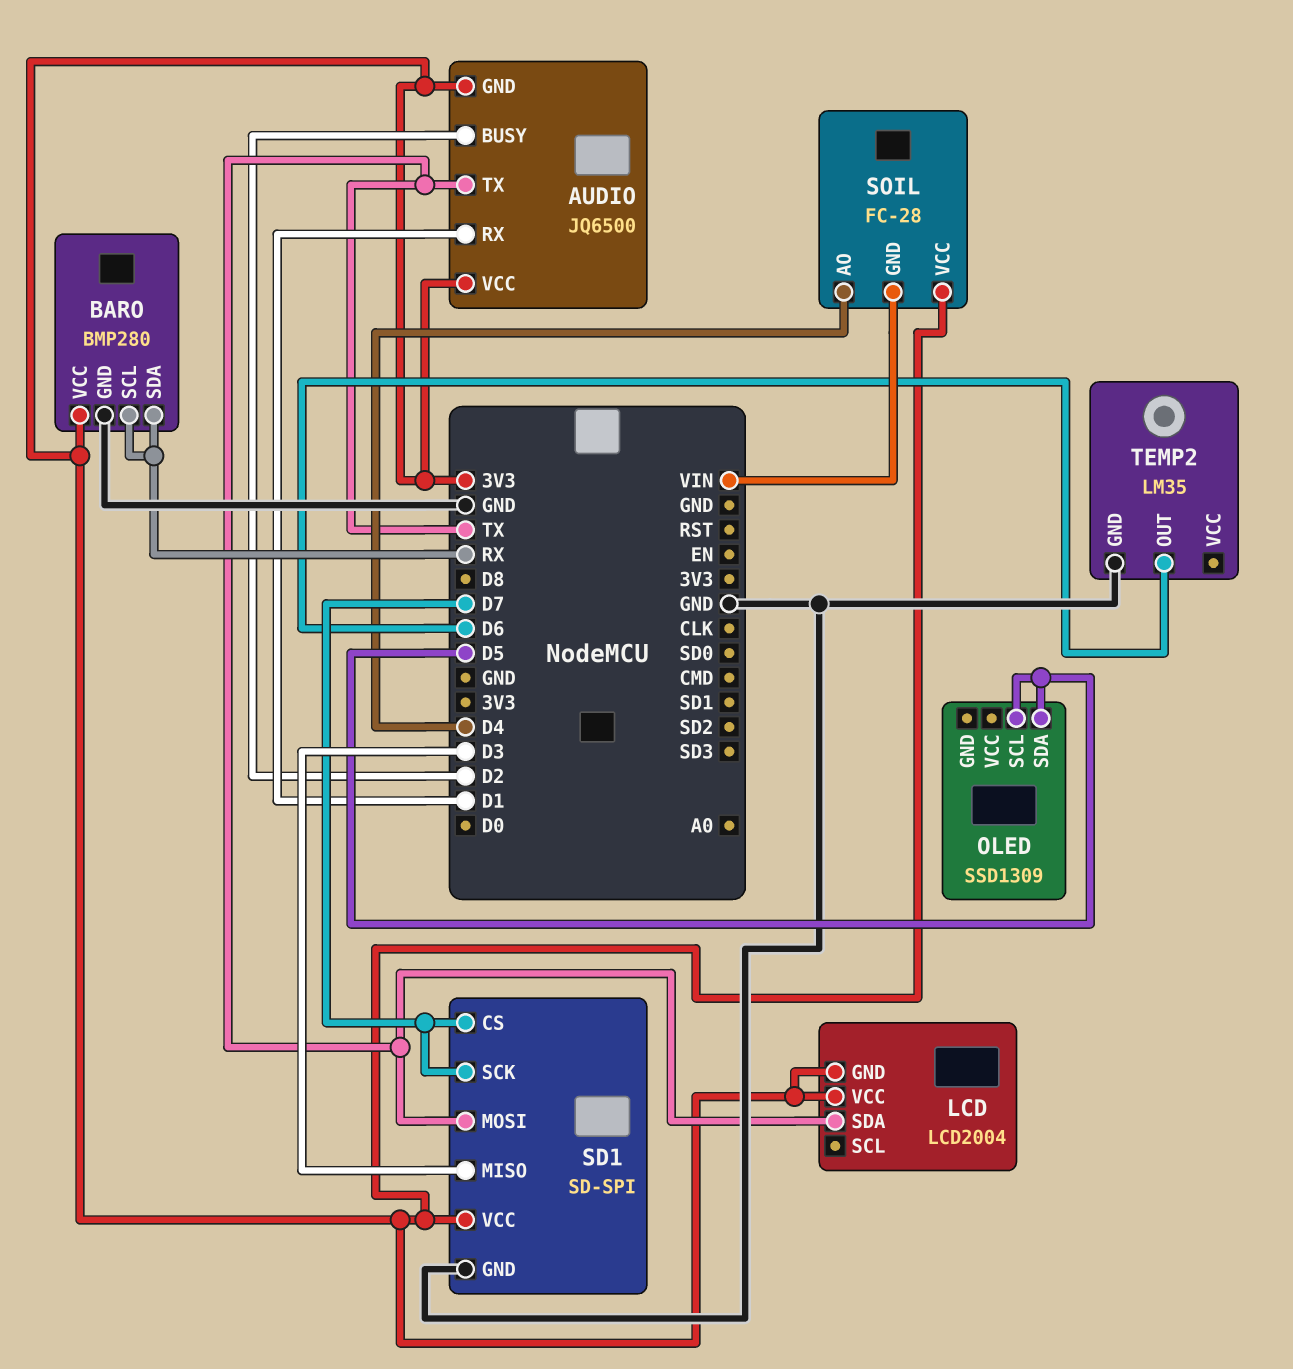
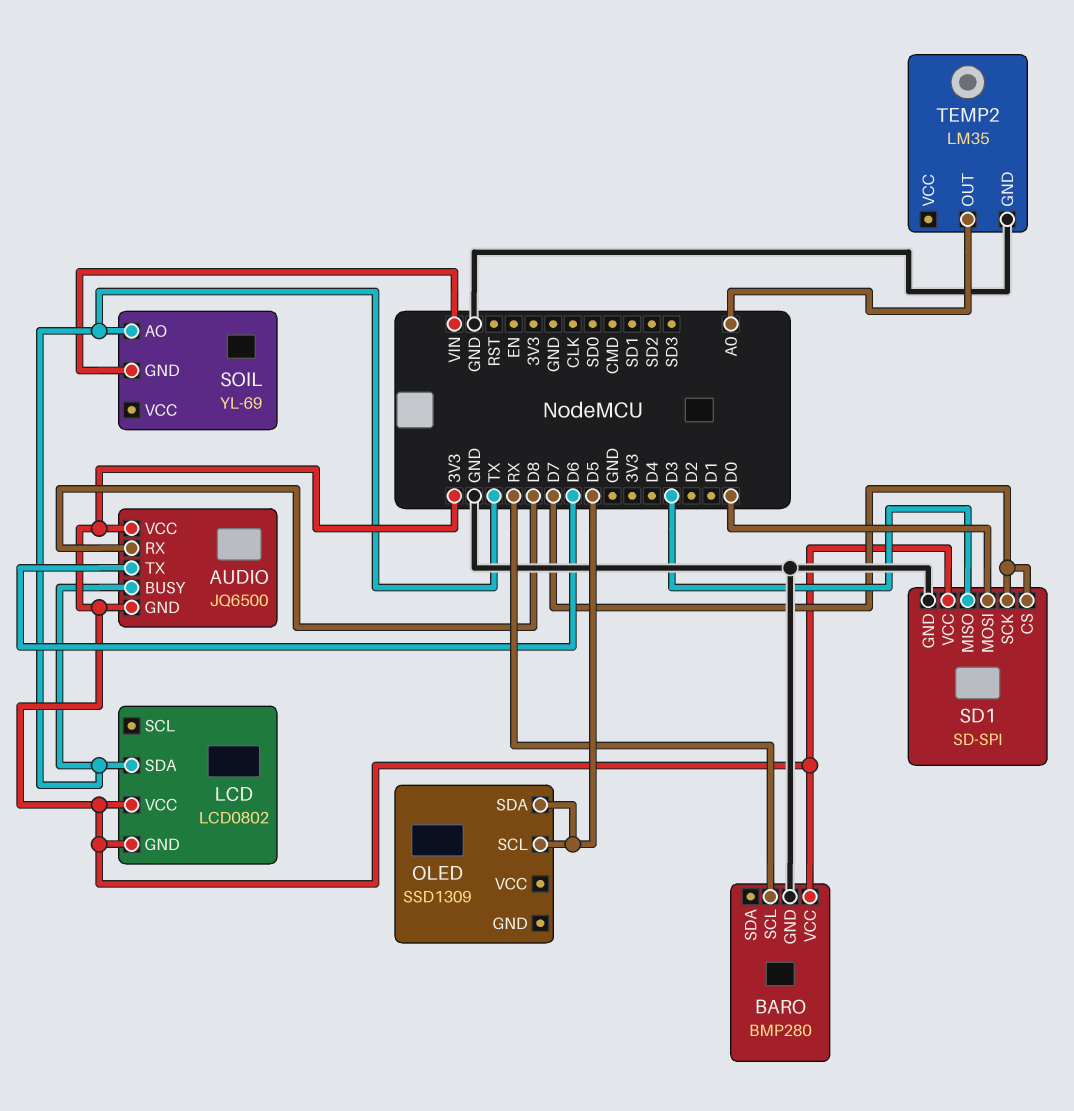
AUDIO pin BUSY: D2 -> TX
AUDIO pin RX: D1 -> D8
AUDIO pin TX: TX -> D6
BARO pin SDA: RX -> none
LCD: LCD2004 -> LCD0802
SD1 pin MOSI: TX -> D0
SOIL: FC-28 -> YL-69
SOIL pin AO: D4 -> TX
SOIL pin VCC: 3V3 -> none
TEMP2 pin OUT: D6 -> A0

